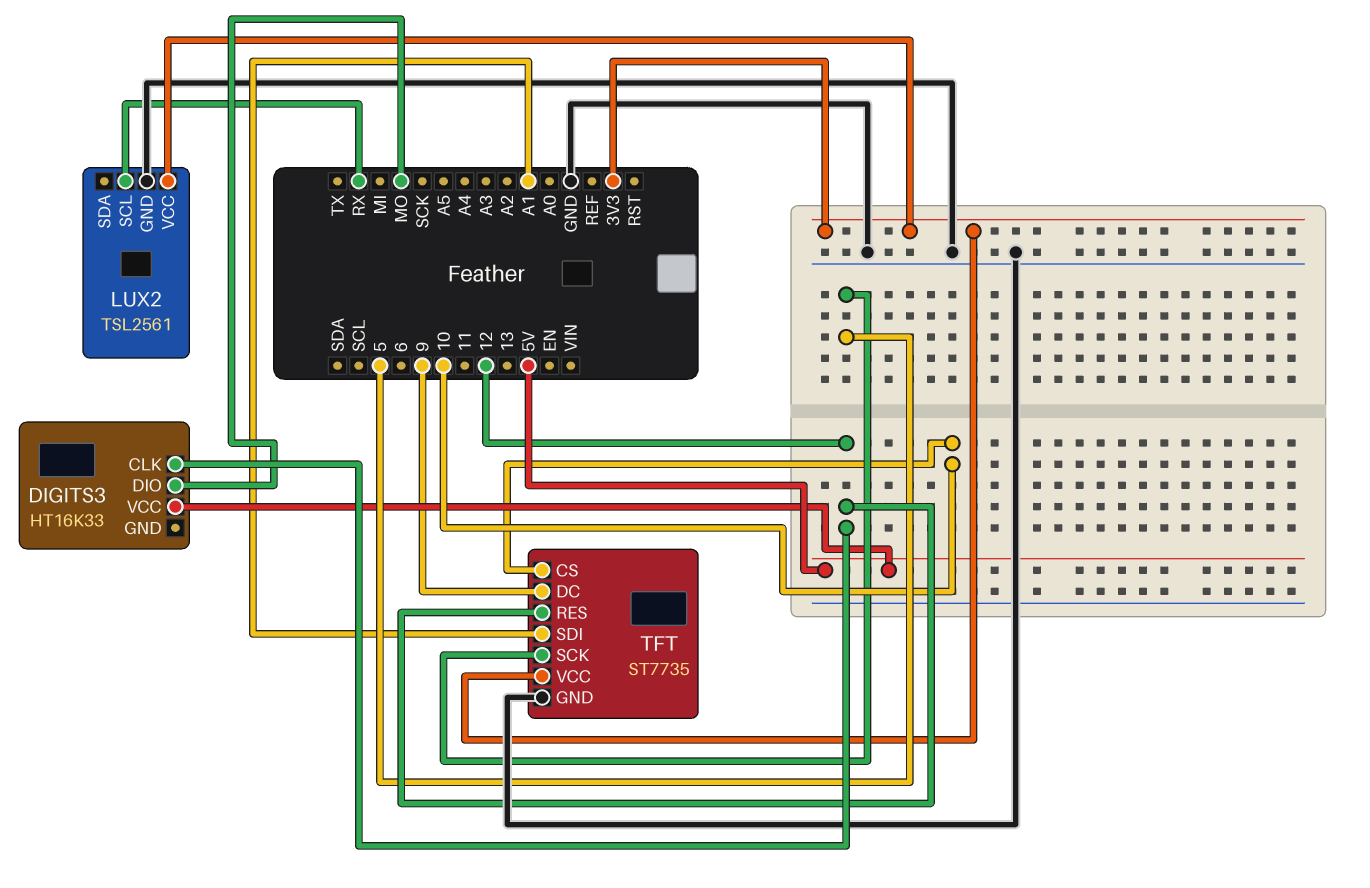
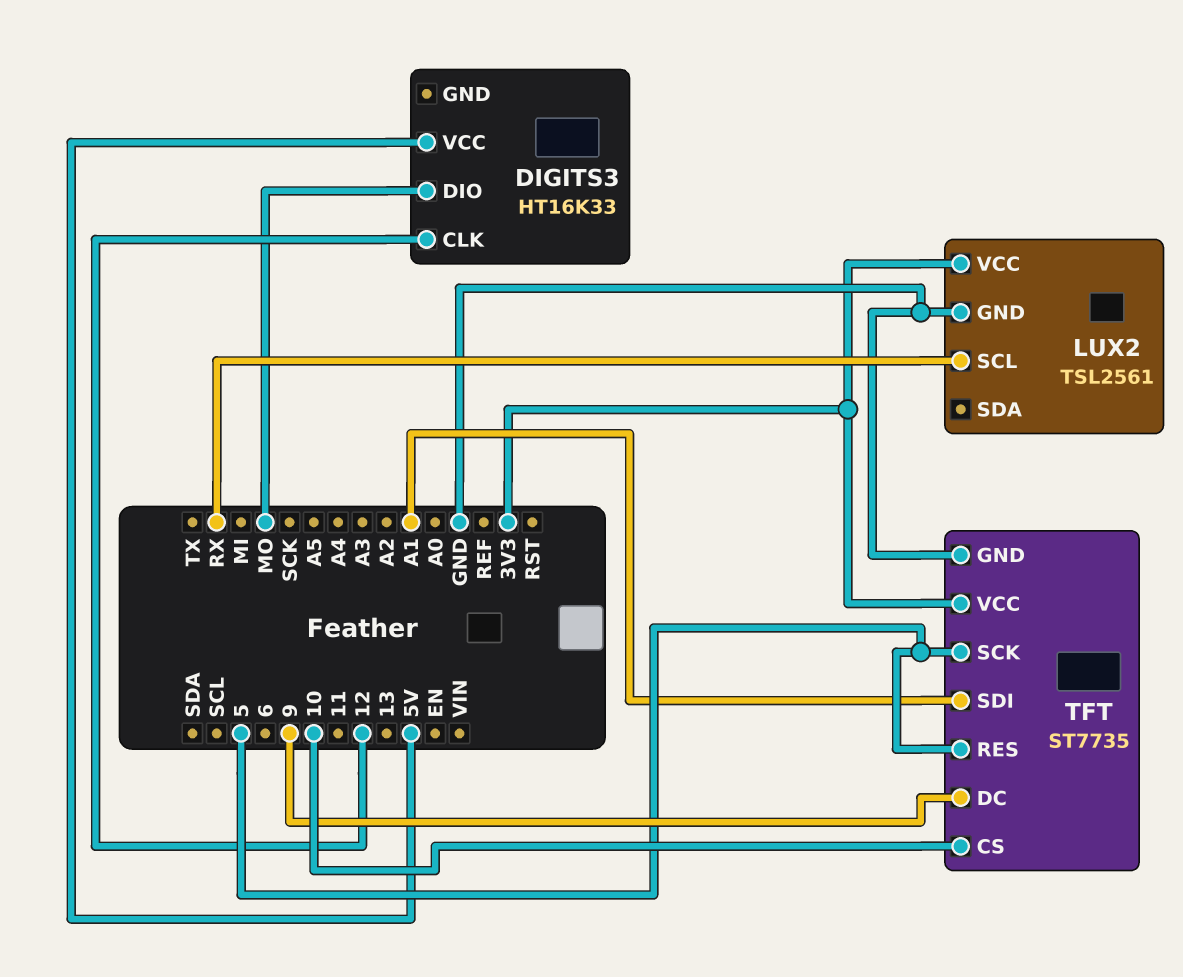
TFT pin RES: 12 -> 5

